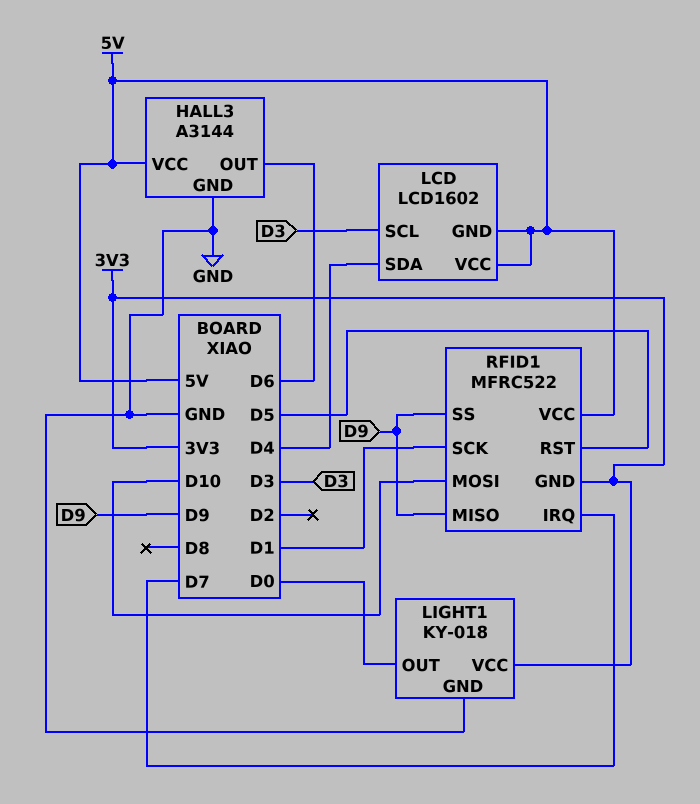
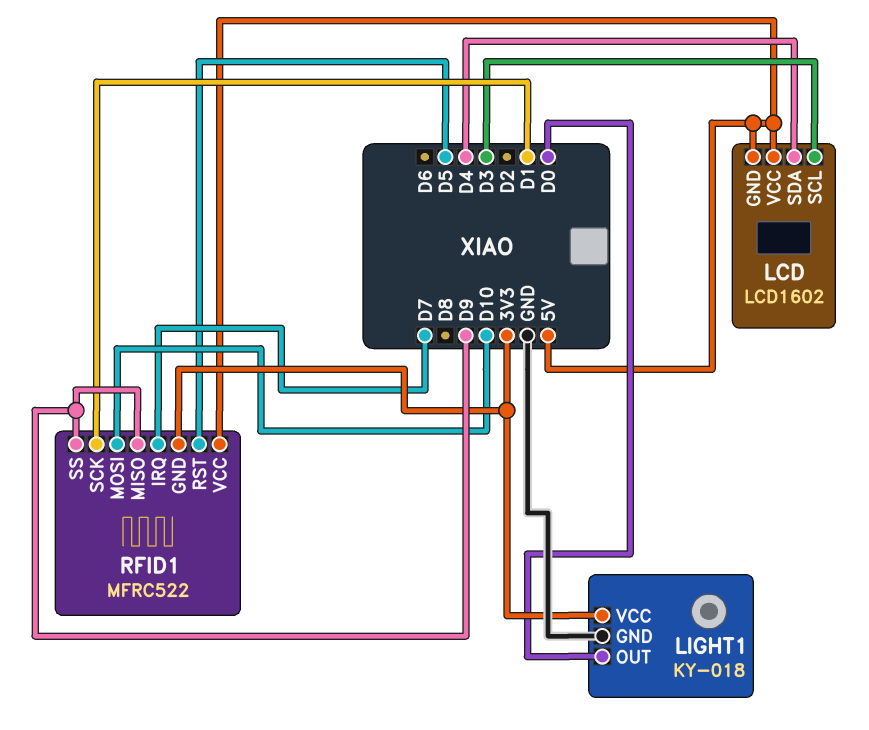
HALL3: A3144 -> none
HALL3 pin GND: GND -> none
HALL3 pin OUT: D6 -> none
HALL3 pin VCC: 5V -> none

